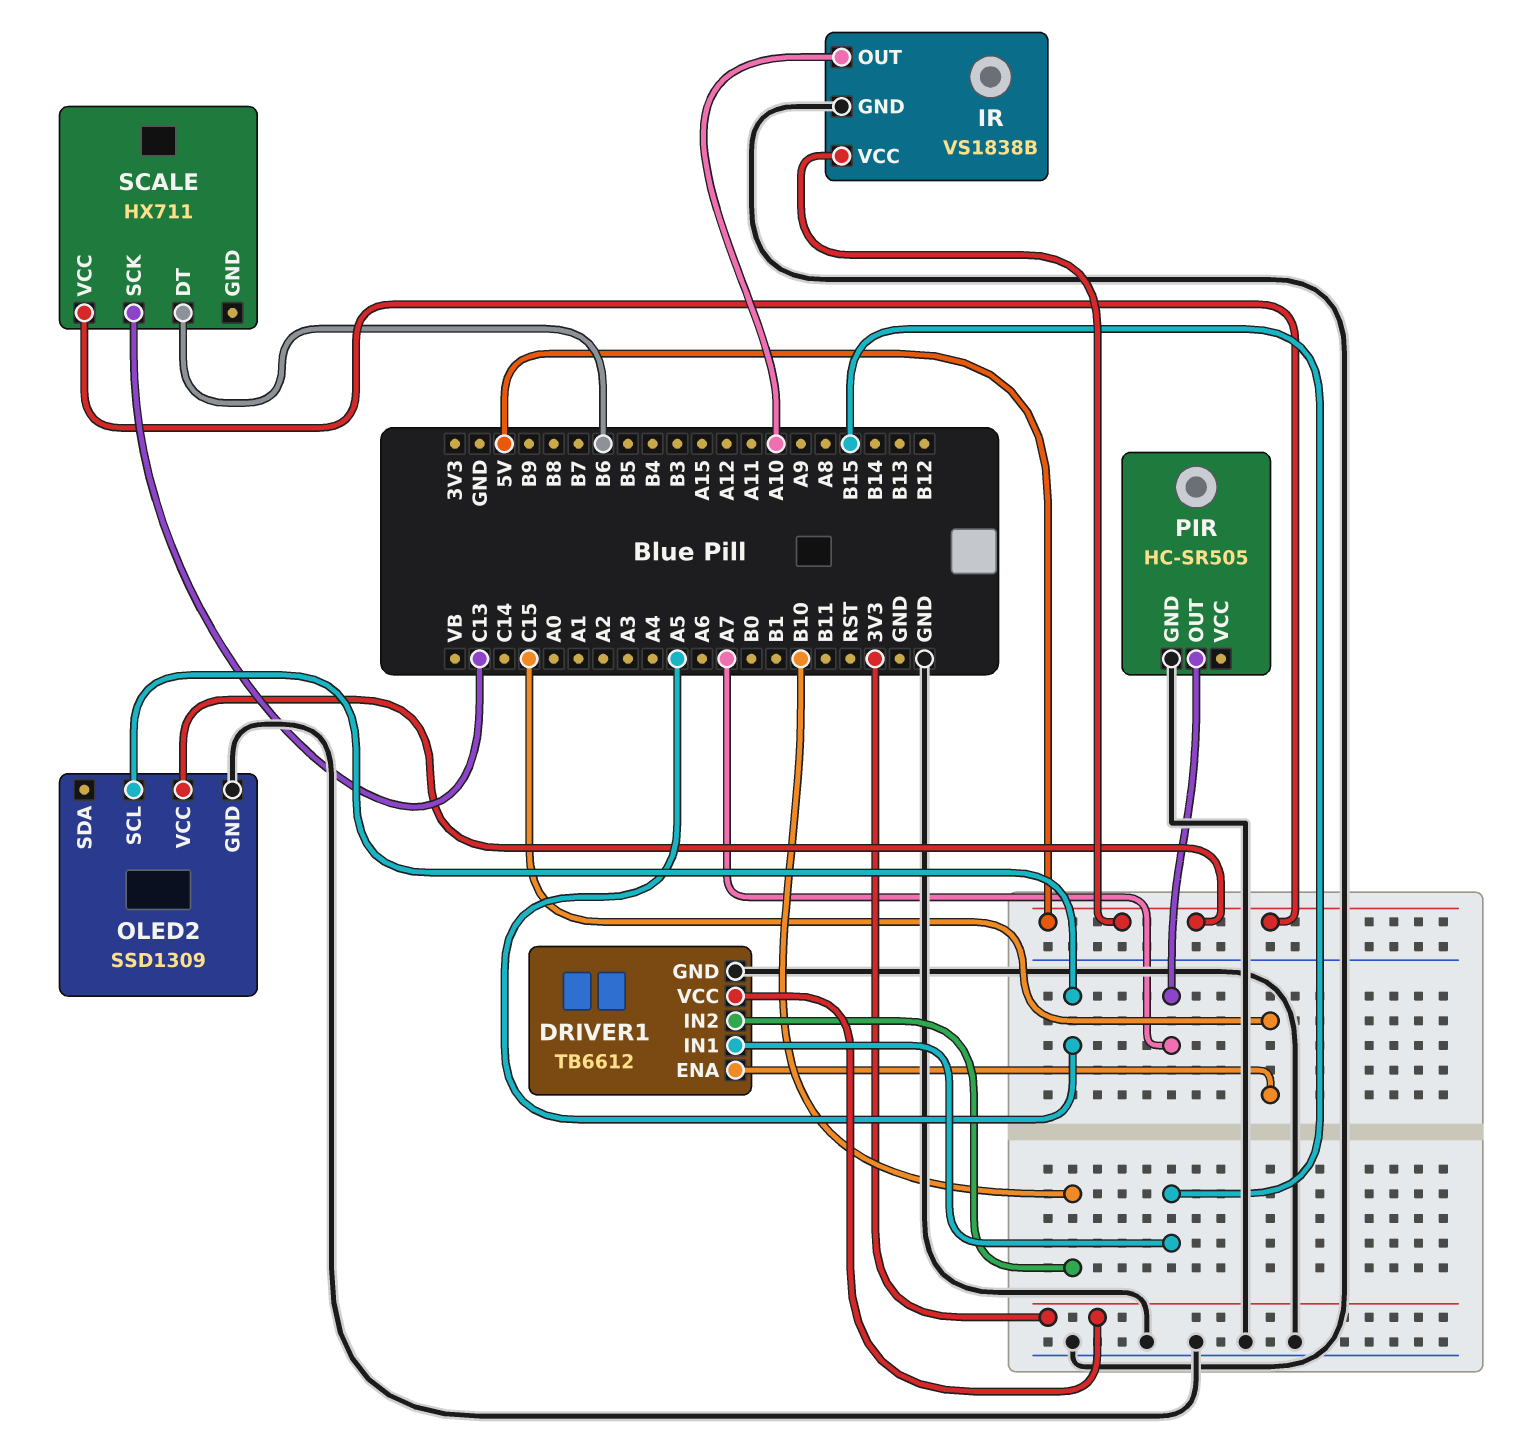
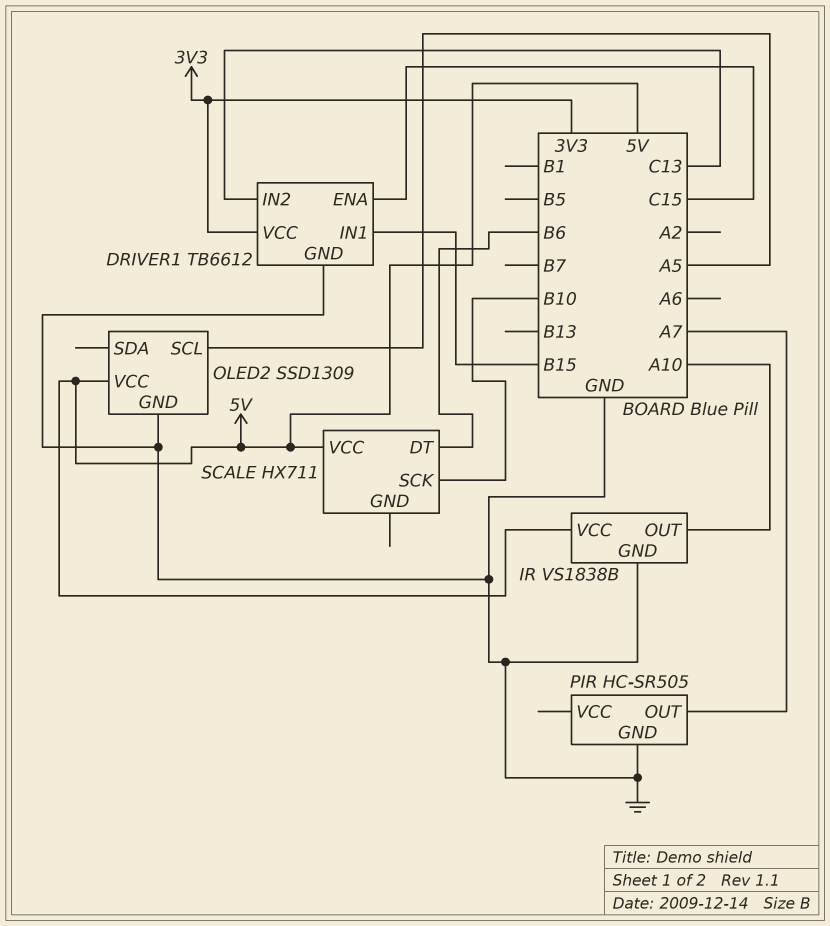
DRIVER1 pin IN2: B10 -> C13
SCALE pin SCK: C13 -> B10

